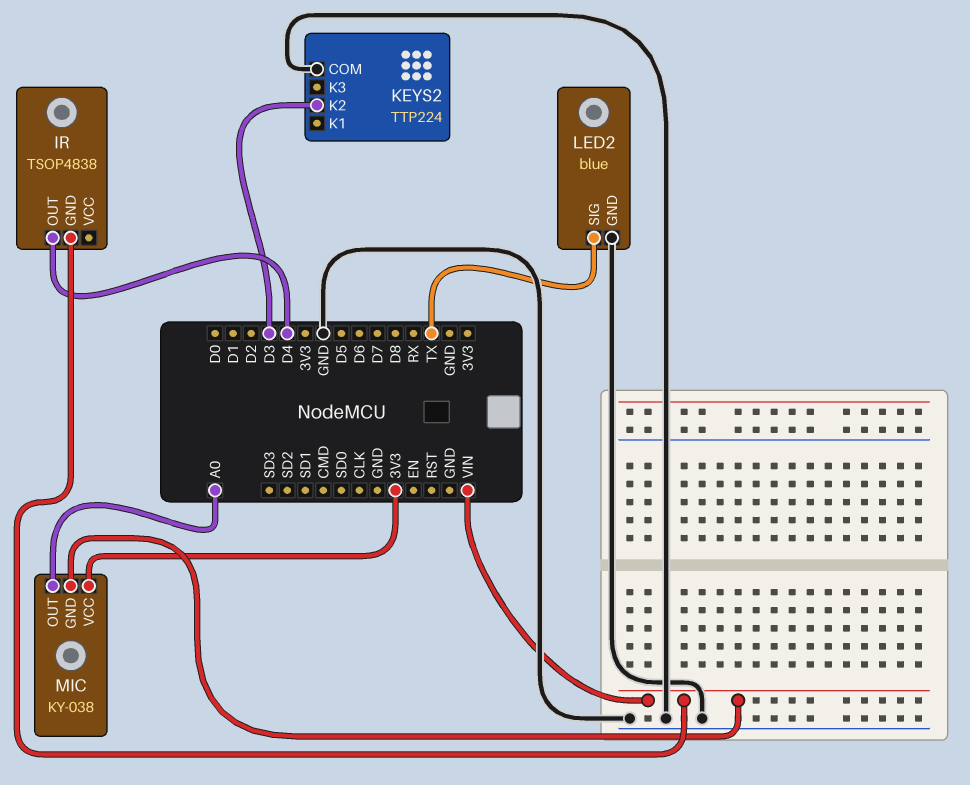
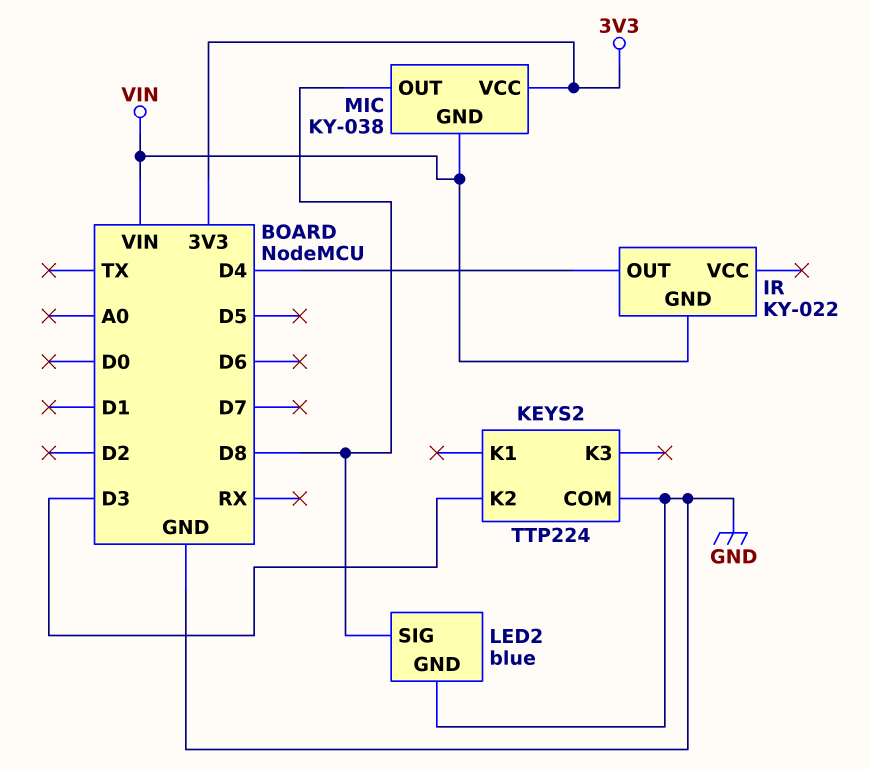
IR: TSOP4838 -> KY-022
LED2 pin SIG: TX -> D8
MIC pin OUT: A0 -> D8

